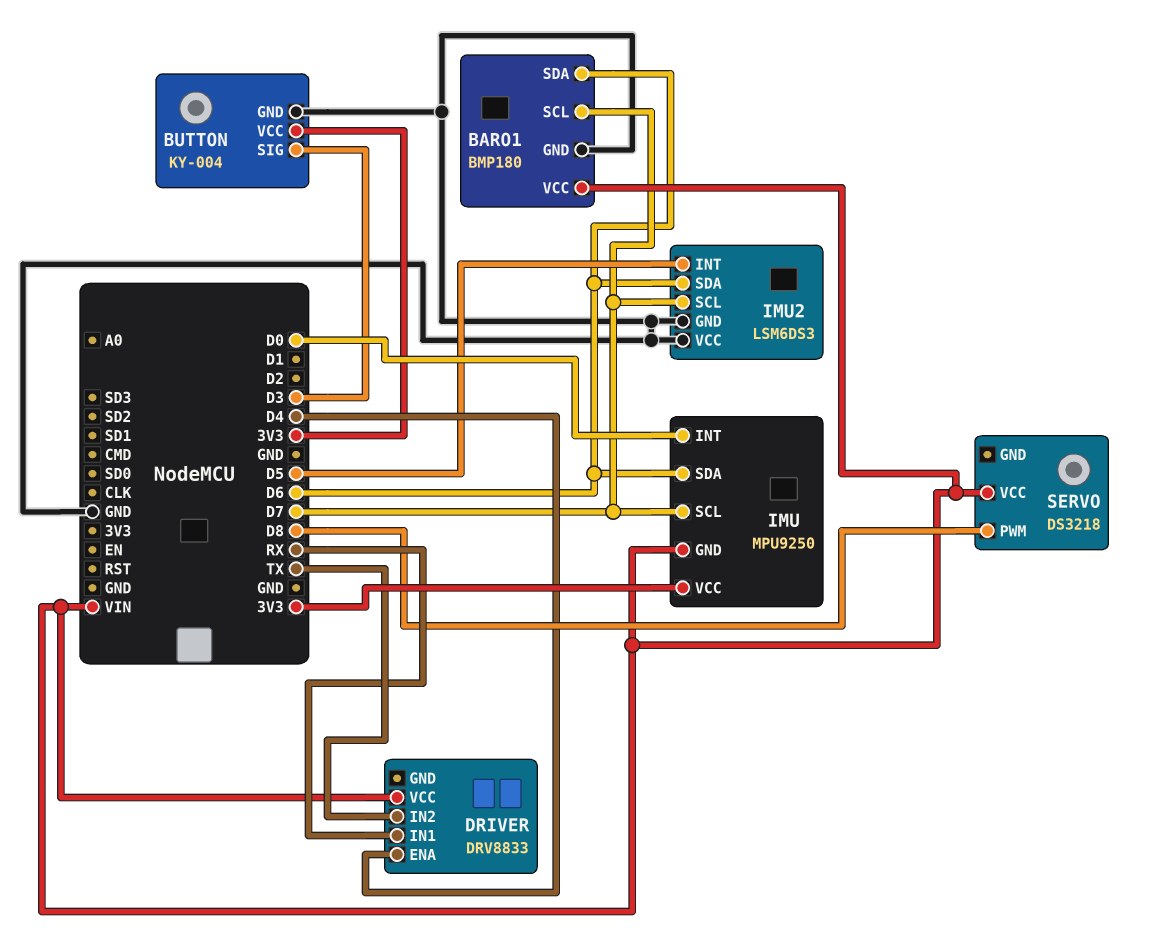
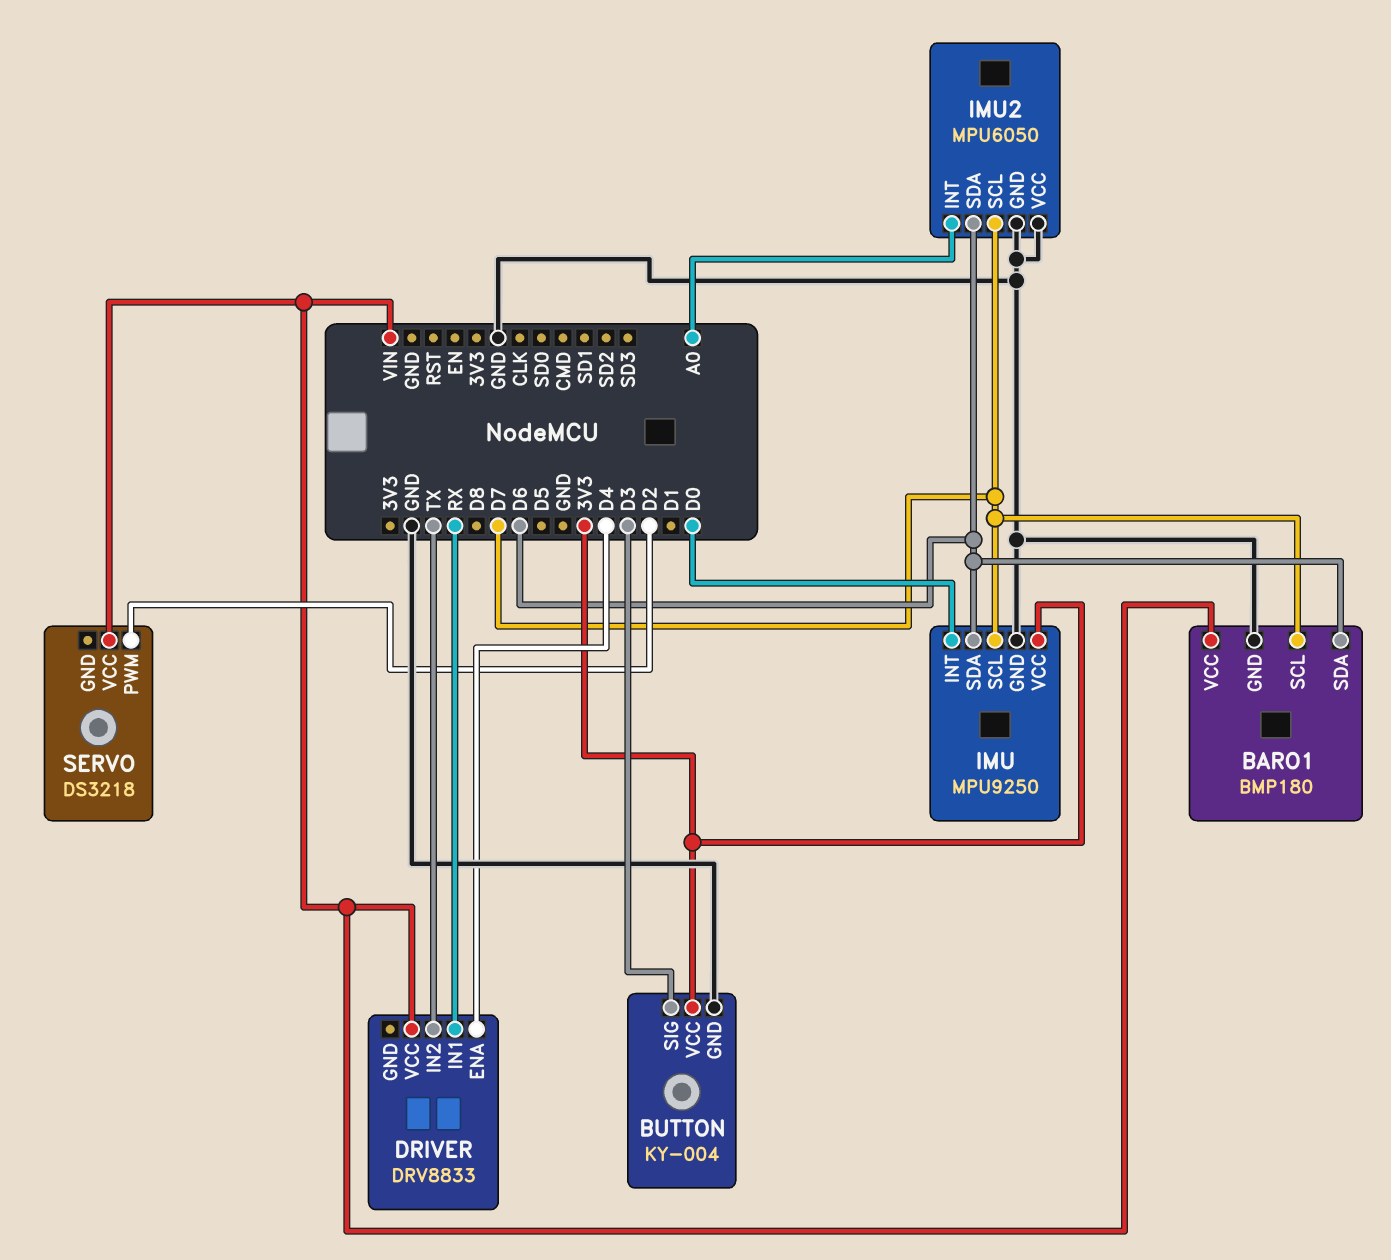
IMU pin GND: VIN -> GND
IMU2: LSM6DS3 -> MPU6050
IMU2 pin INT: D5 -> A0
SERVO pin PWM: D8 -> D2

